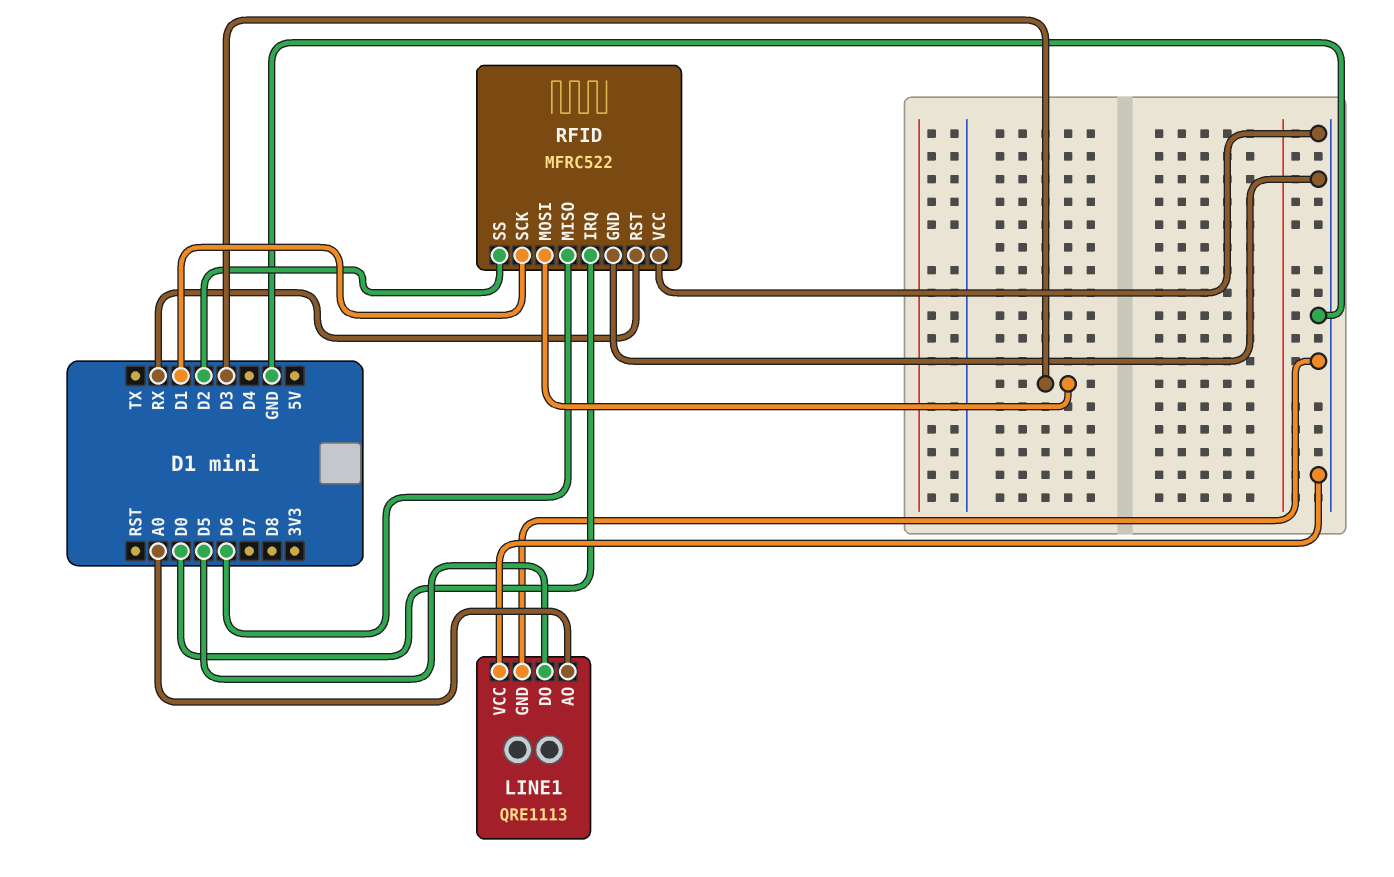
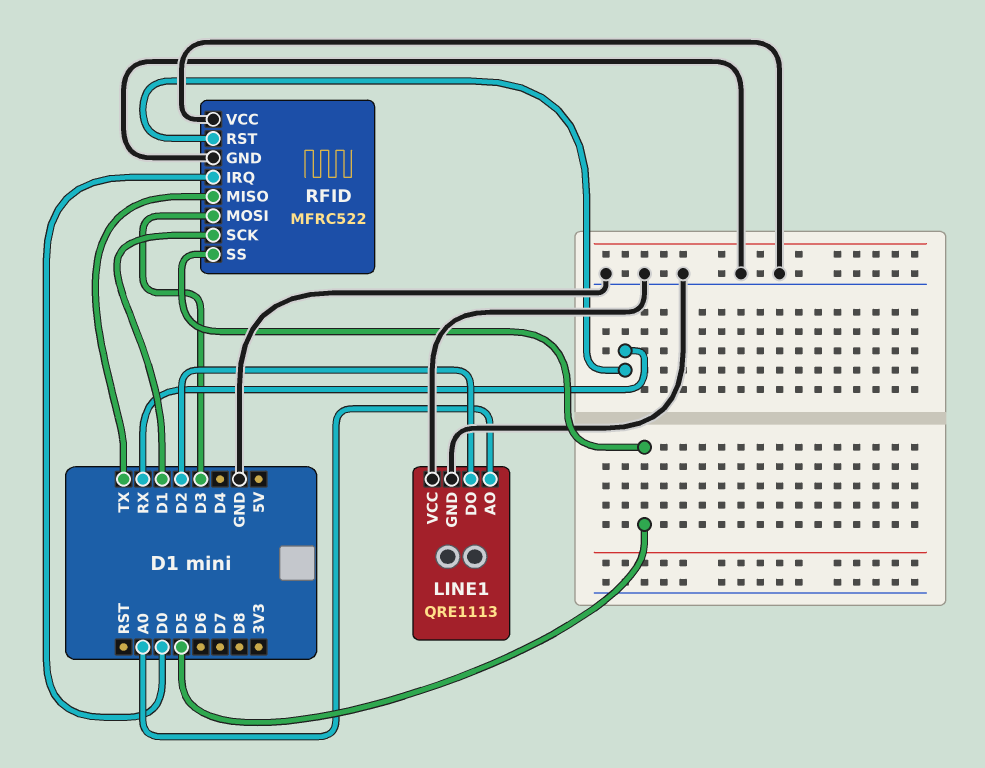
LINE1 pin DO: D5 -> D2
RFID pin MISO: D6 -> TX
RFID pin SS: D2 -> D5

